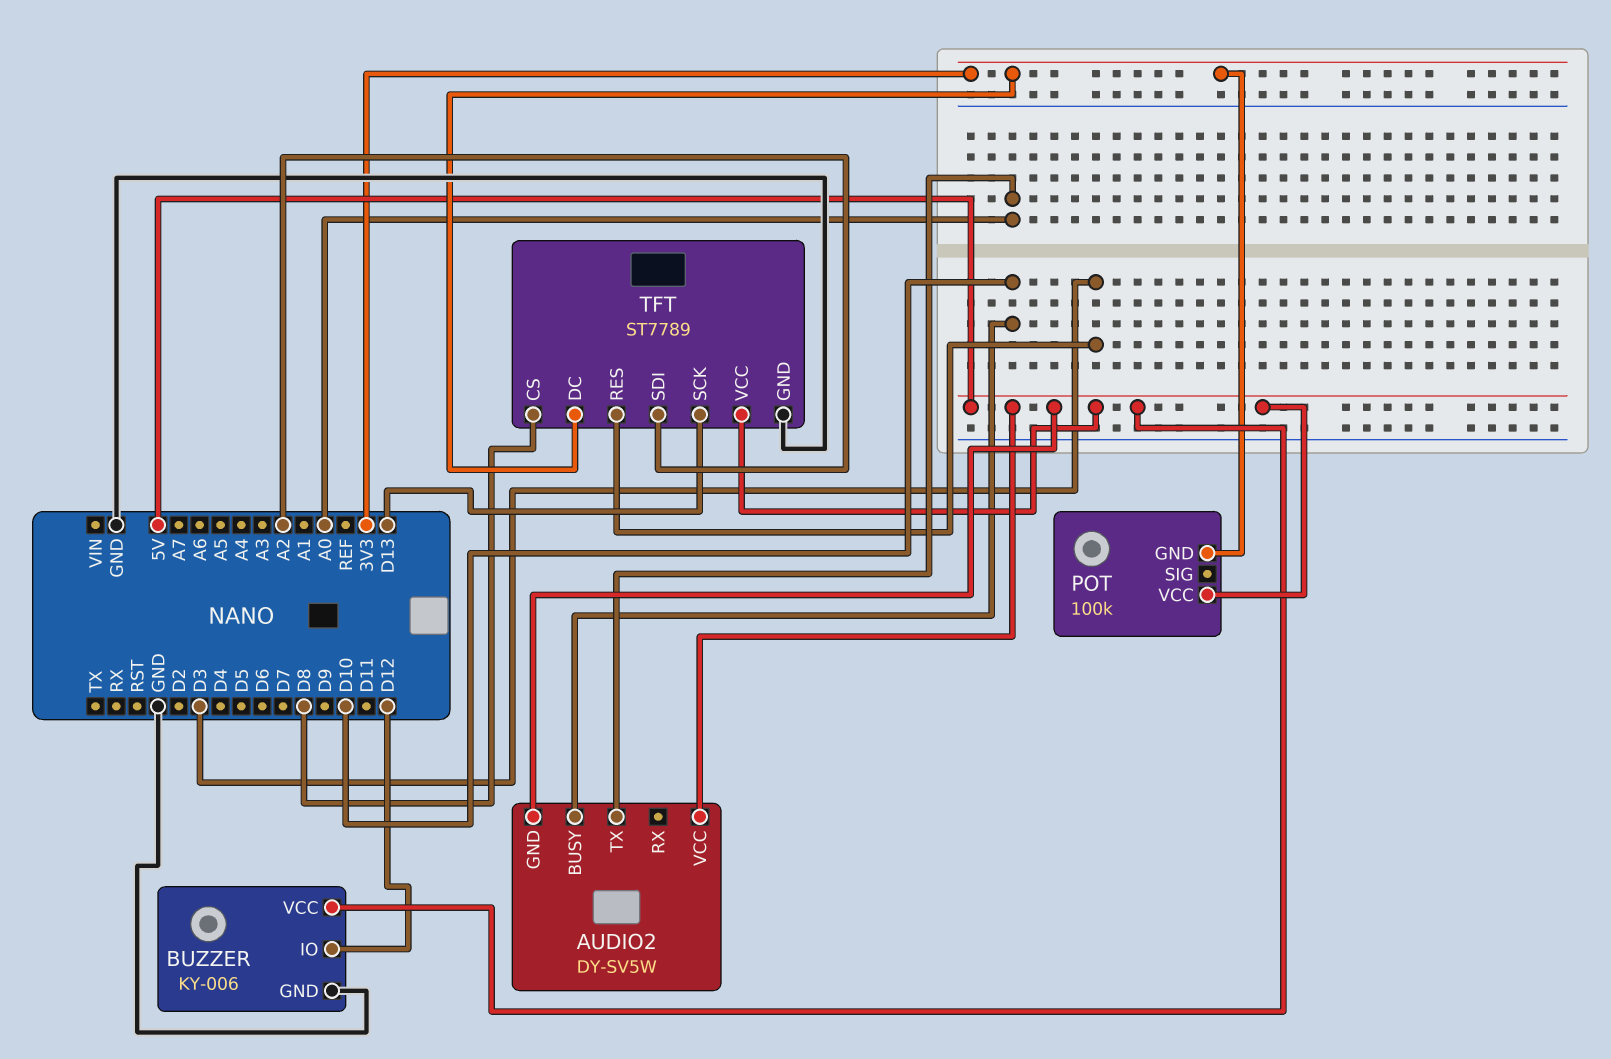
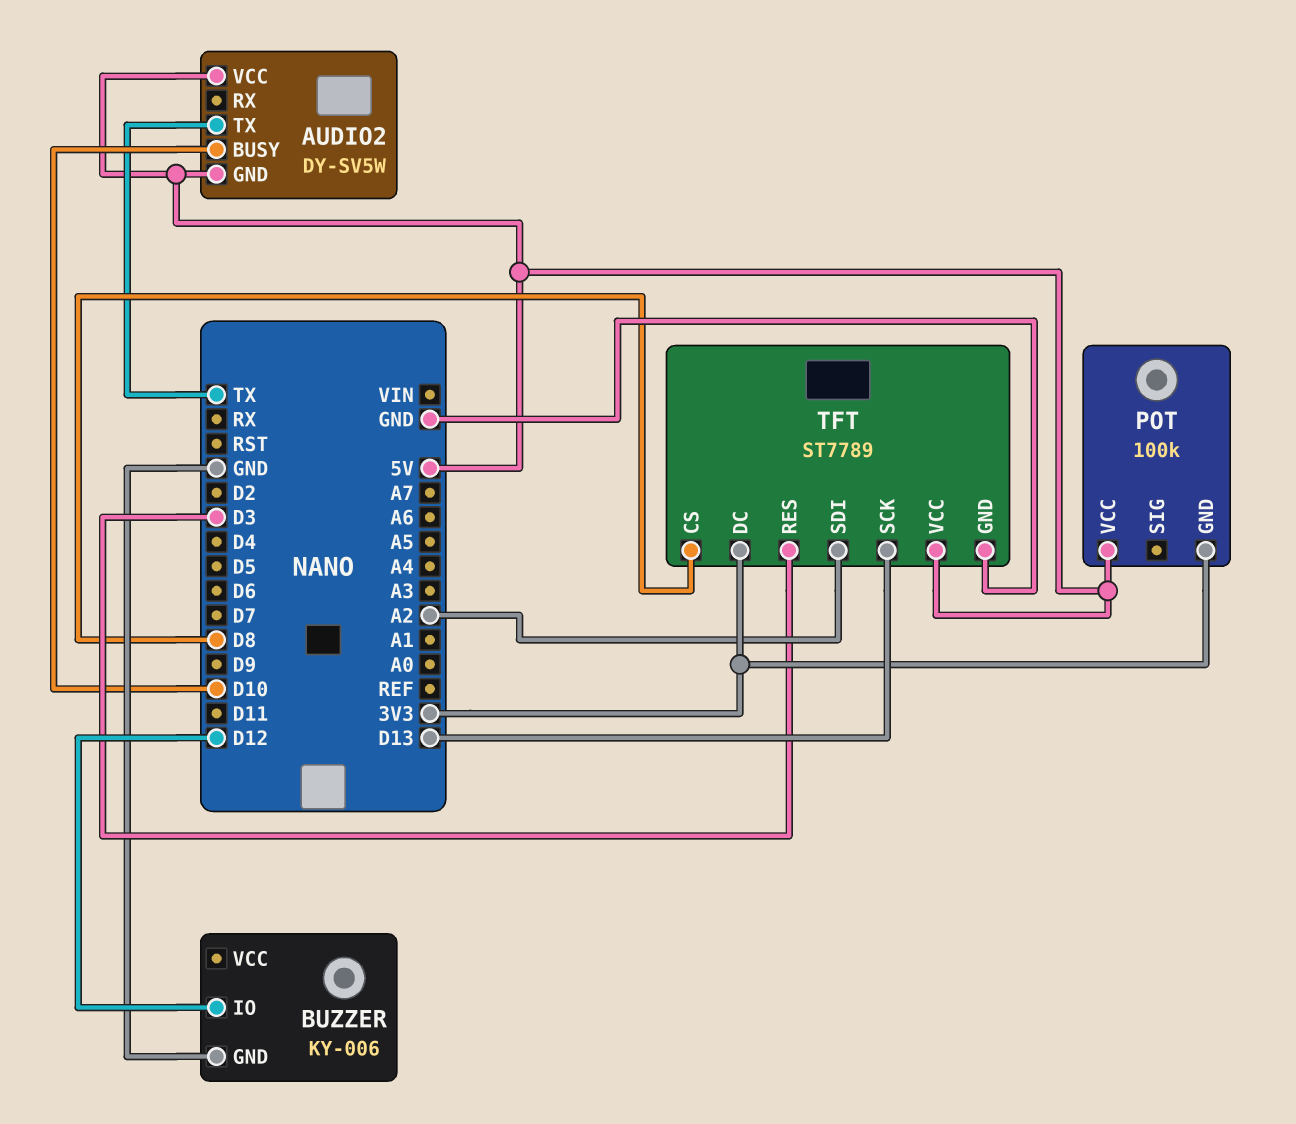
AUDIO2 pin TX: A0 -> TX
BUZZER pin VCC: 5V -> none

